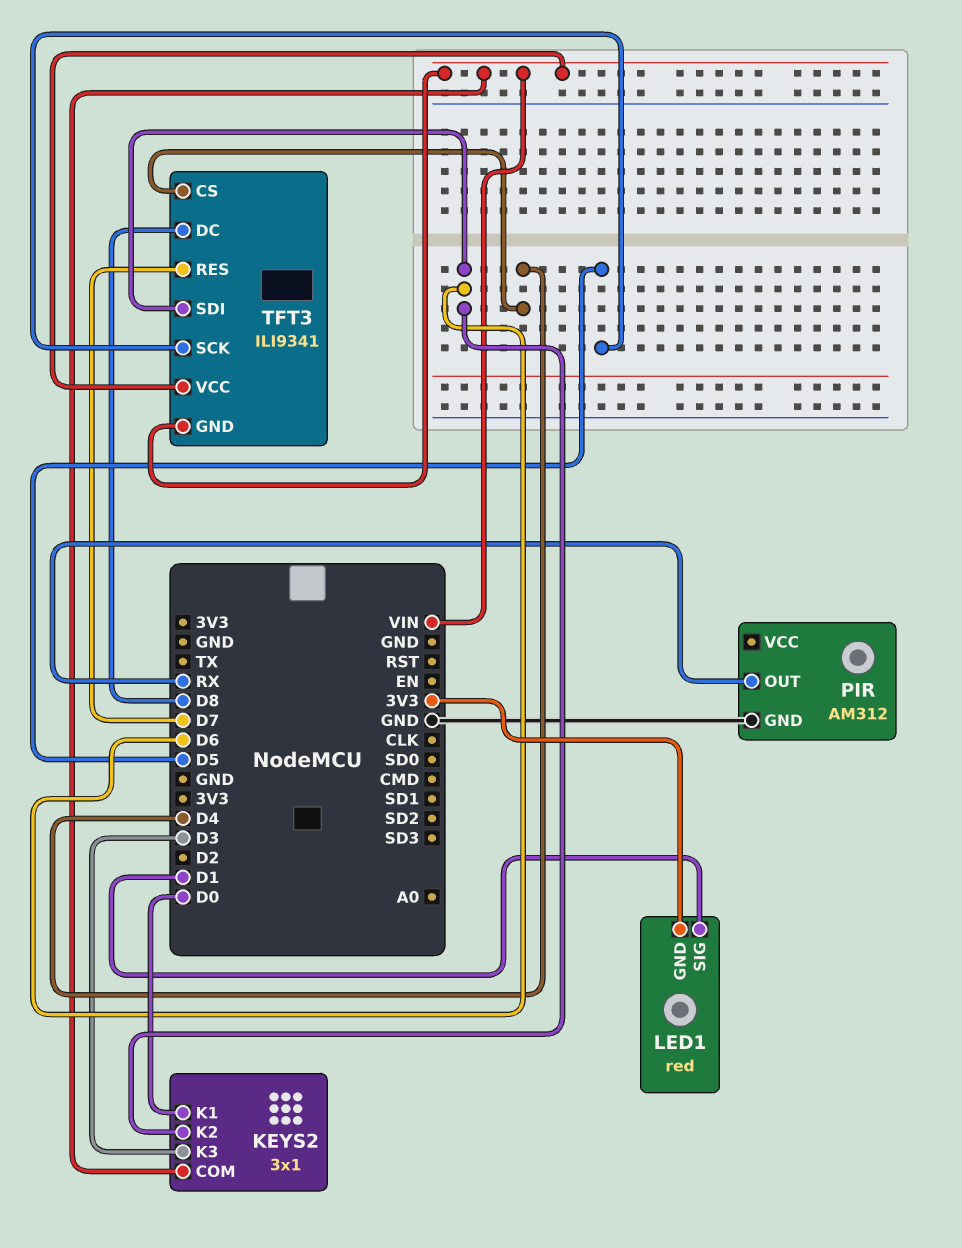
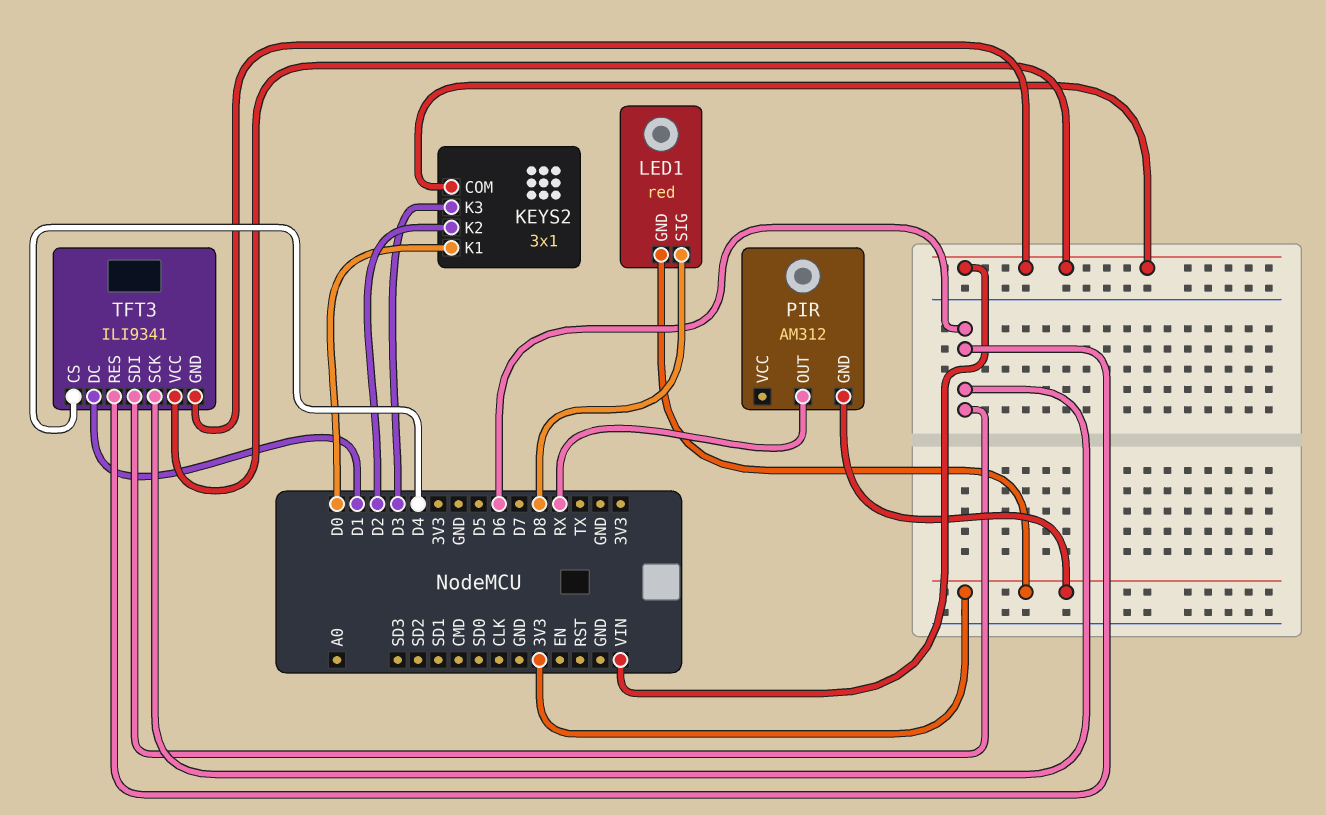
KEYS2 pin K2: D6 -> D2
LED1 pin SIG: D1 -> D8
PIR pin GND: GND -> 3V3
TFT3 pin DC: D8 -> D1
TFT3 pin RES: D7 -> D6
TFT3 pin SCK: D5 -> D6

